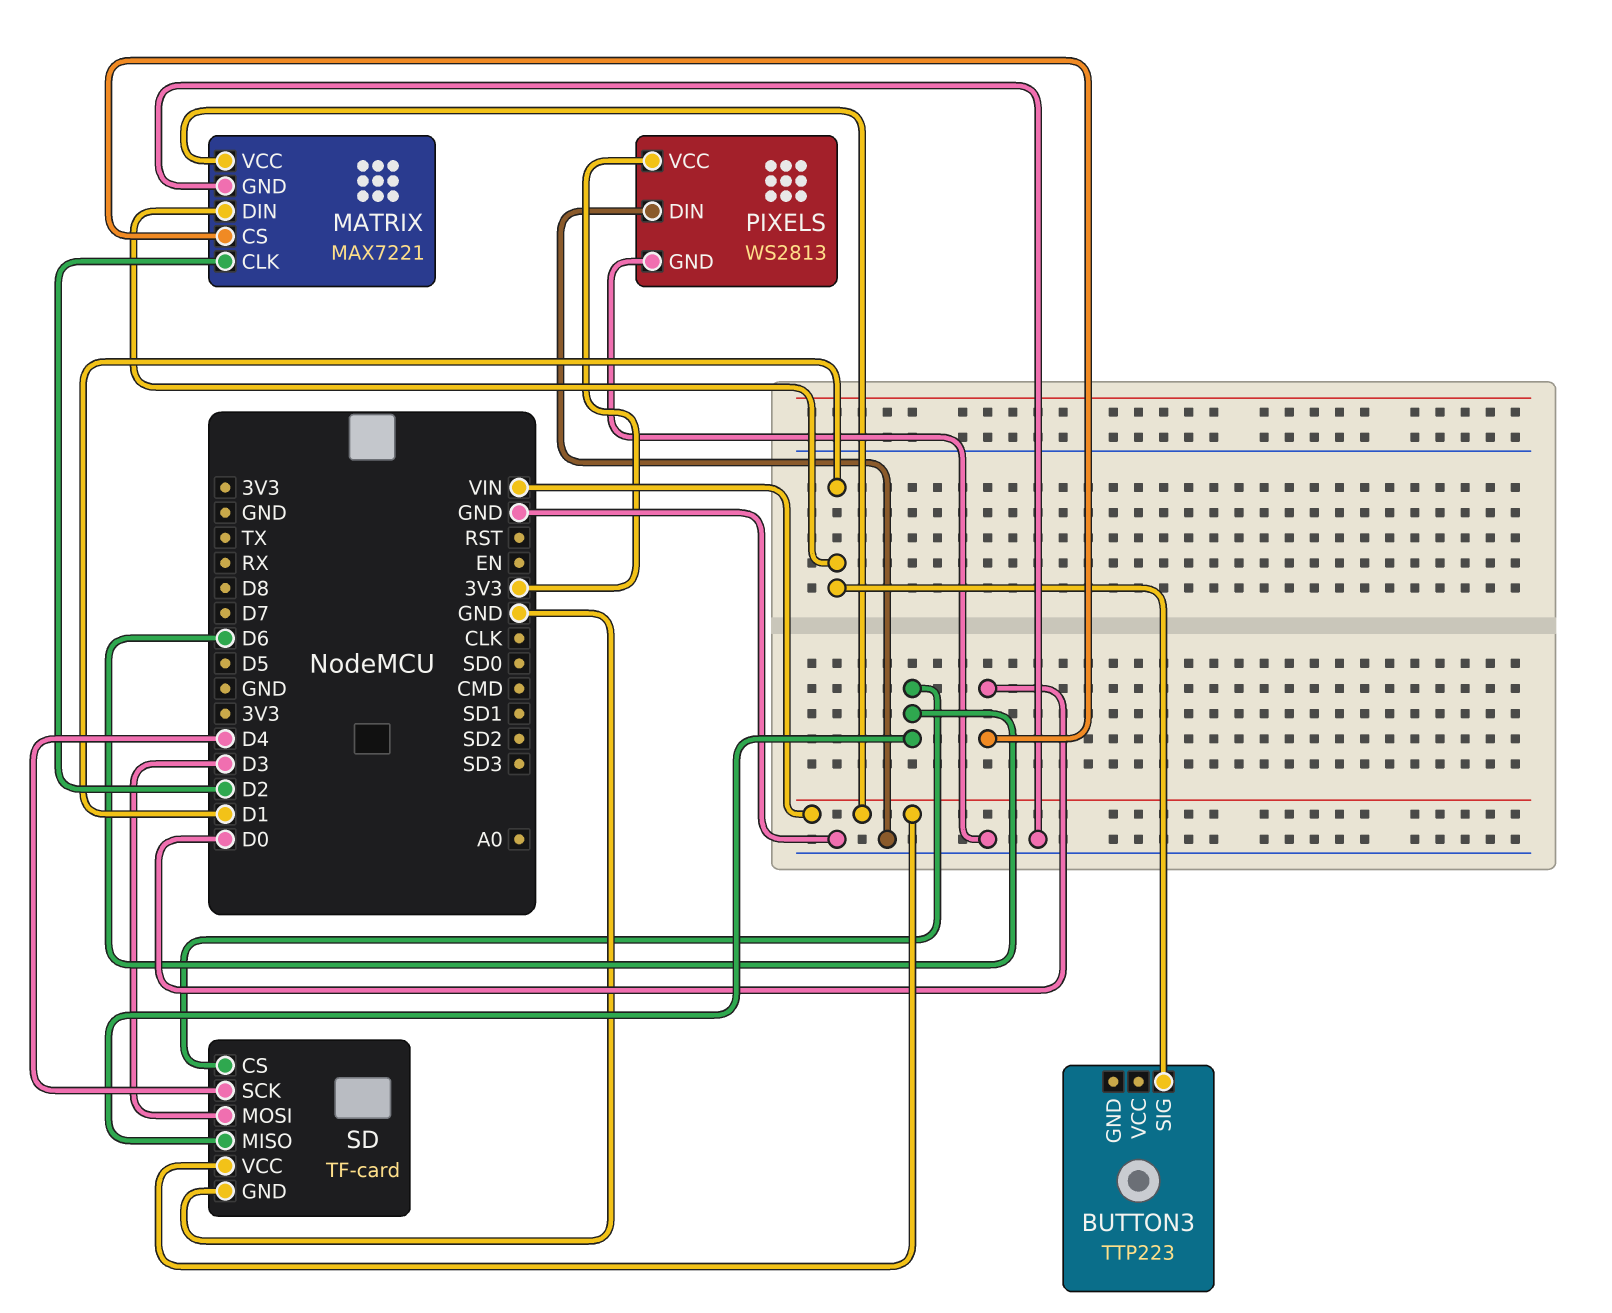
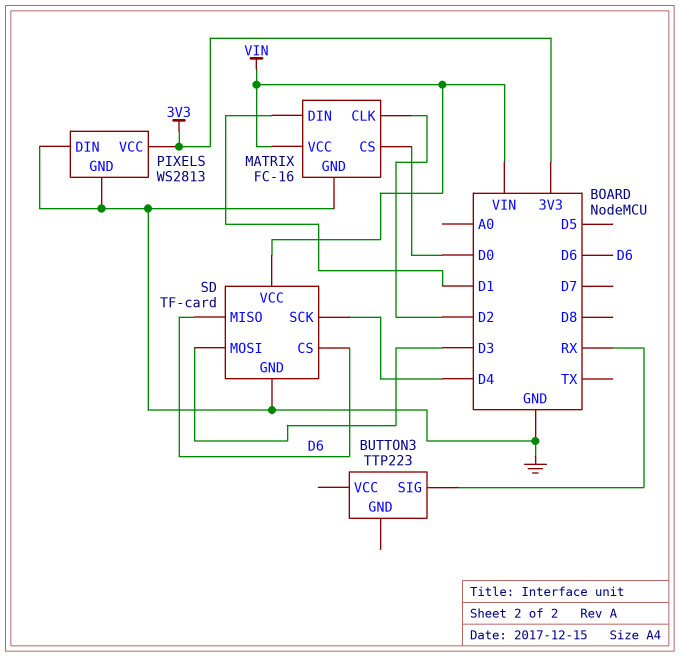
BUTTON3 pin SIG: D1 -> RX
MATRIX: MAX7221 -> FC-16

